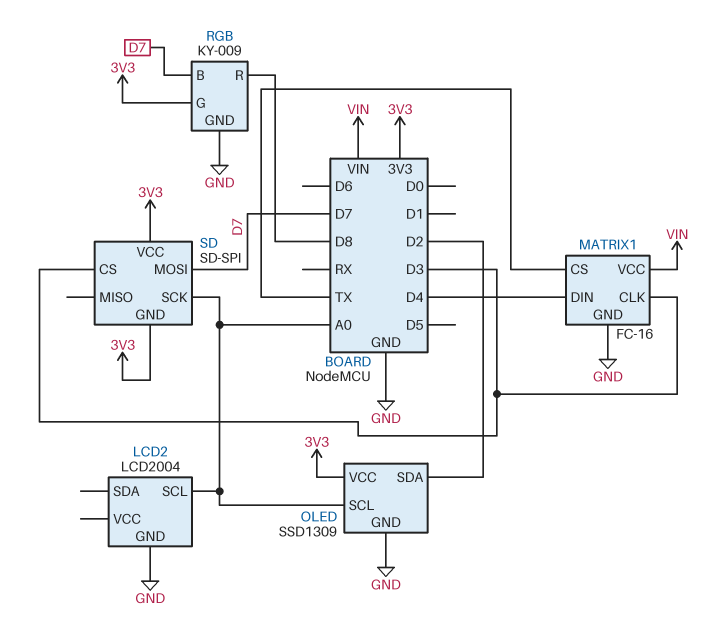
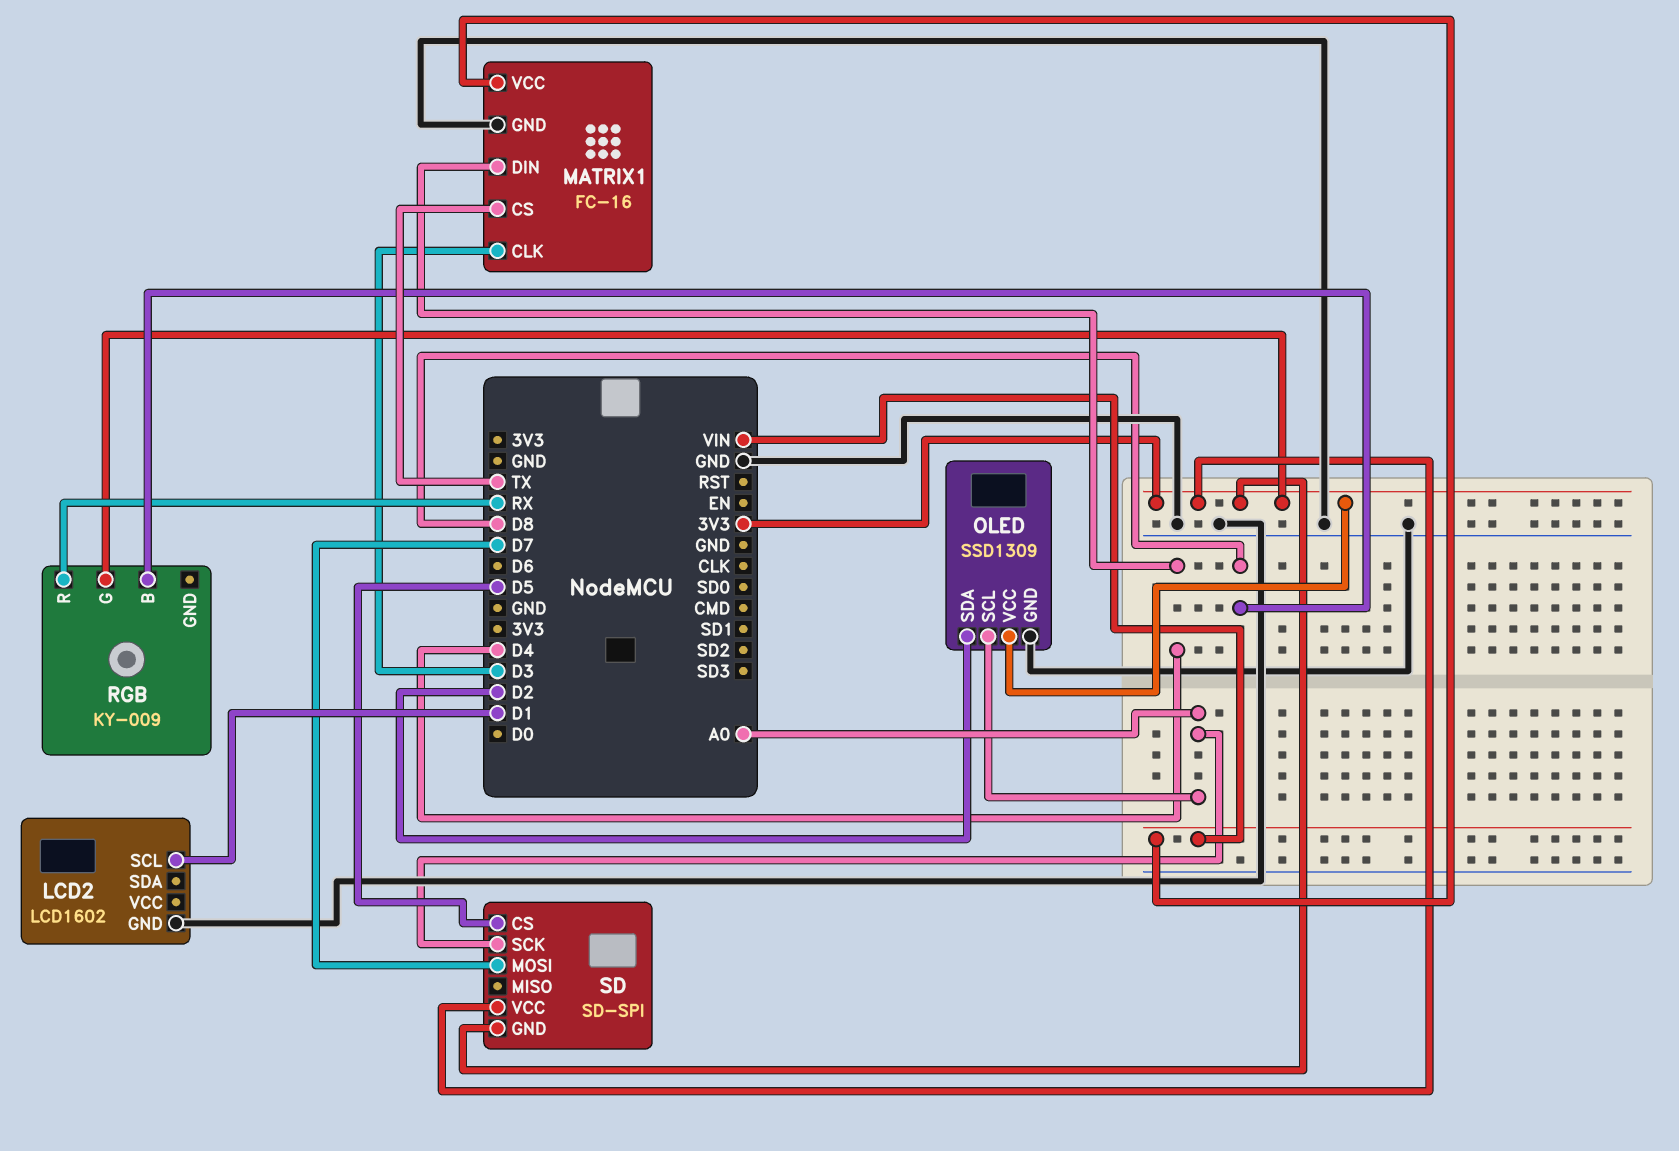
LCD2: LCD2004 -> LCD1602
LCD2 pin SCL: A0 -> D1
RGB pin B: D7 -> D8
RGB pin GND: GND -> none
RGB pin R: D8 -> RX
SD pin CS: D3 -> D5

